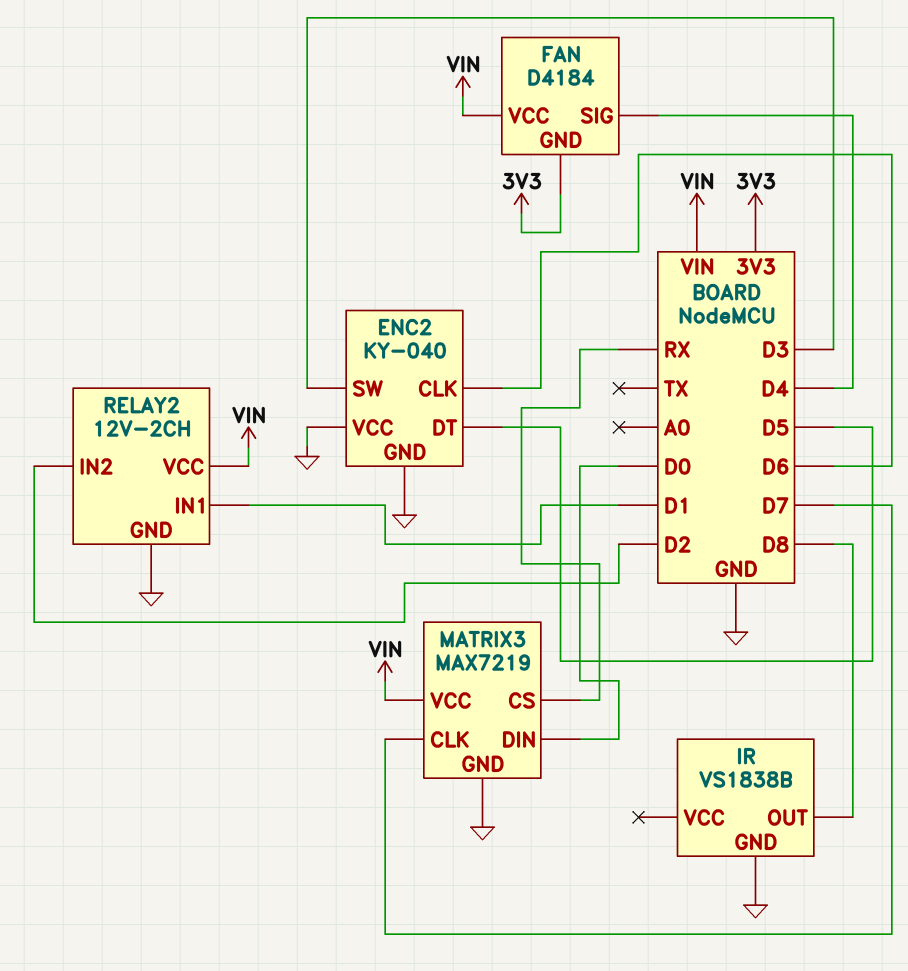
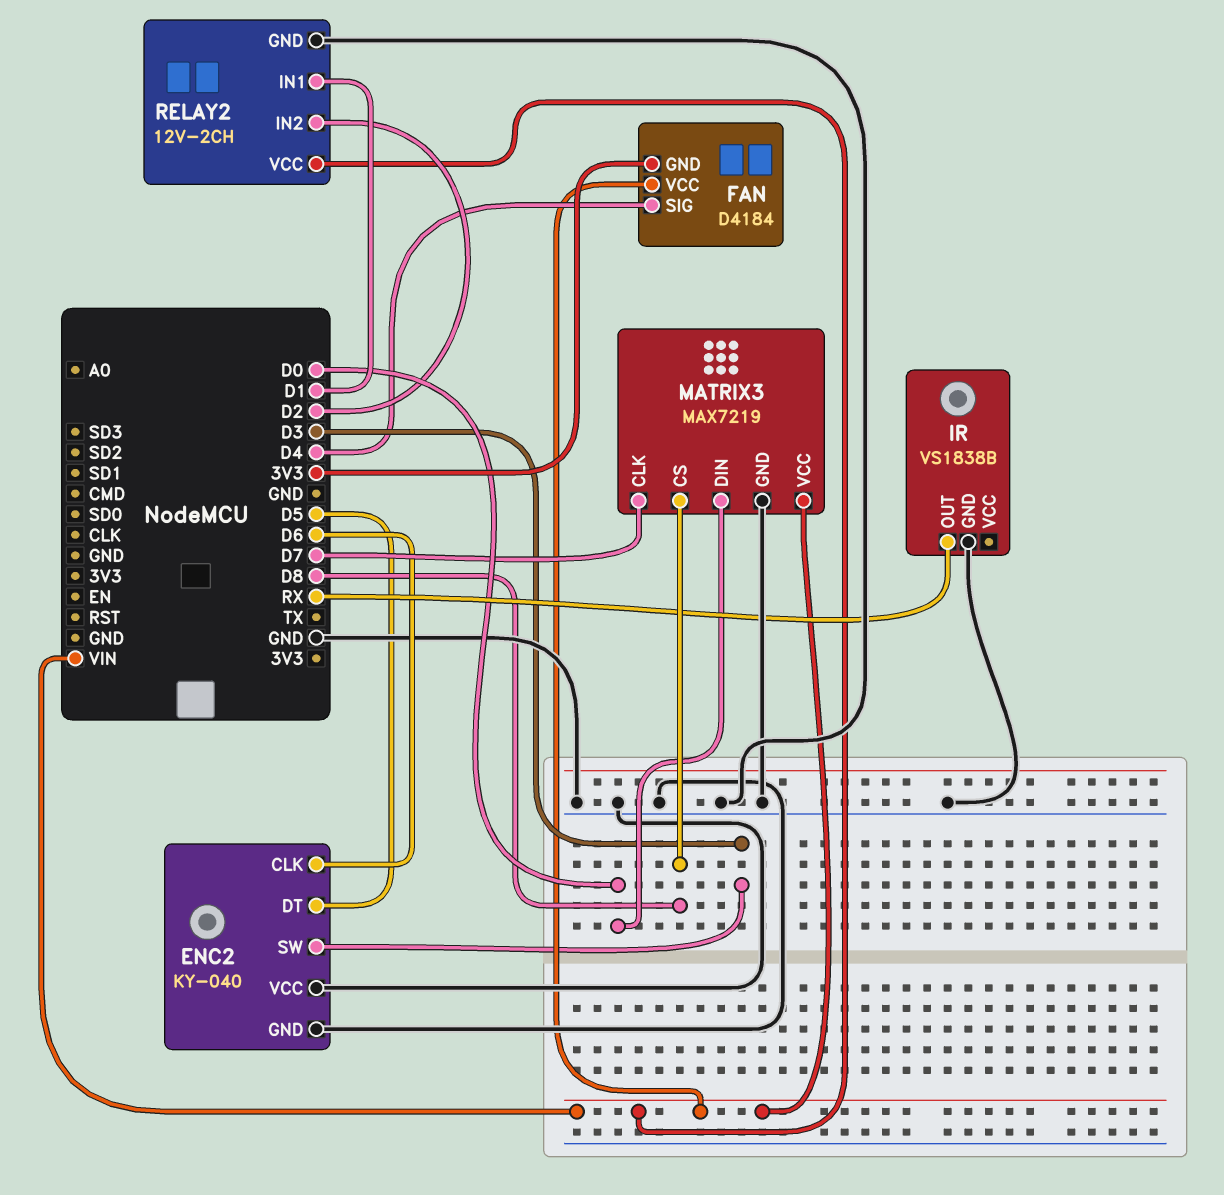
IR pin OUT: D8 -> RX
MATRIX3 pin CS: RX -> D8

